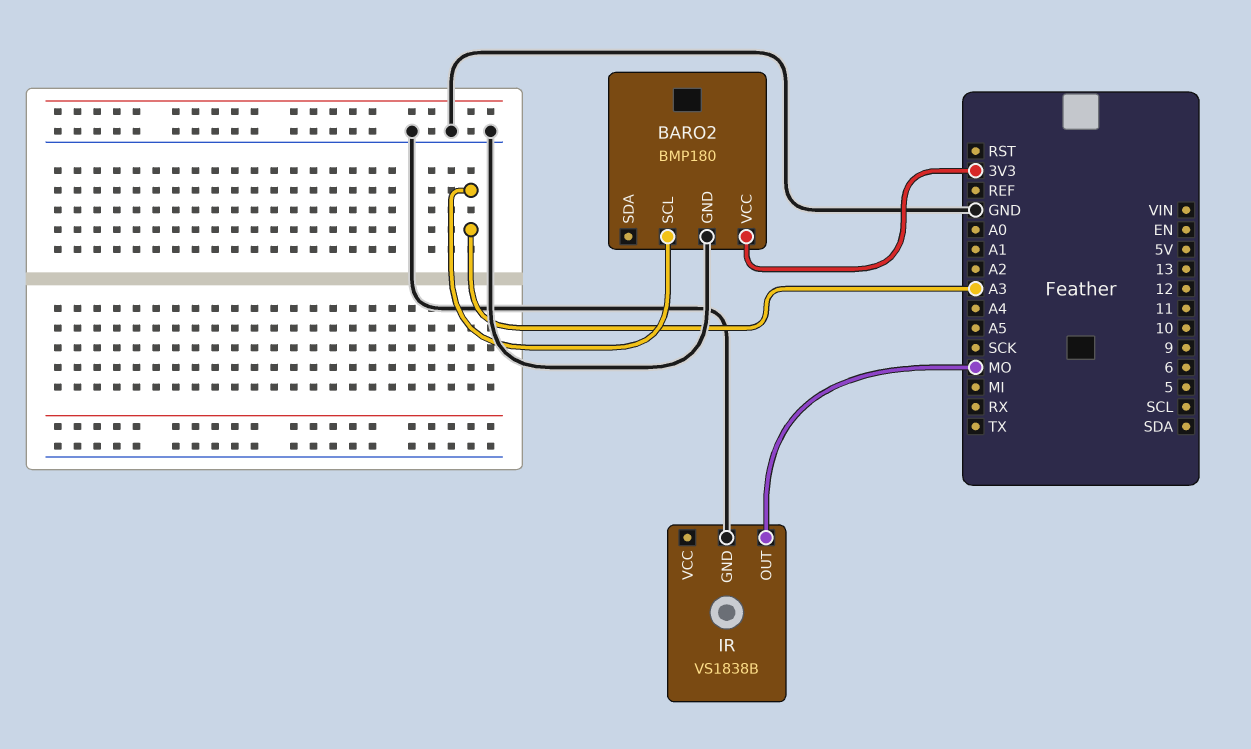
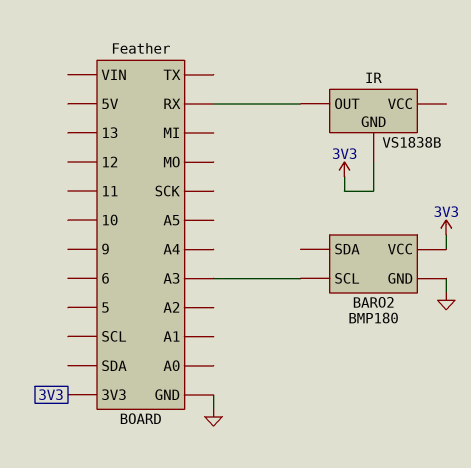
IR pin GND: GND -> 3V3
IR pin OUT: MO -> RX

